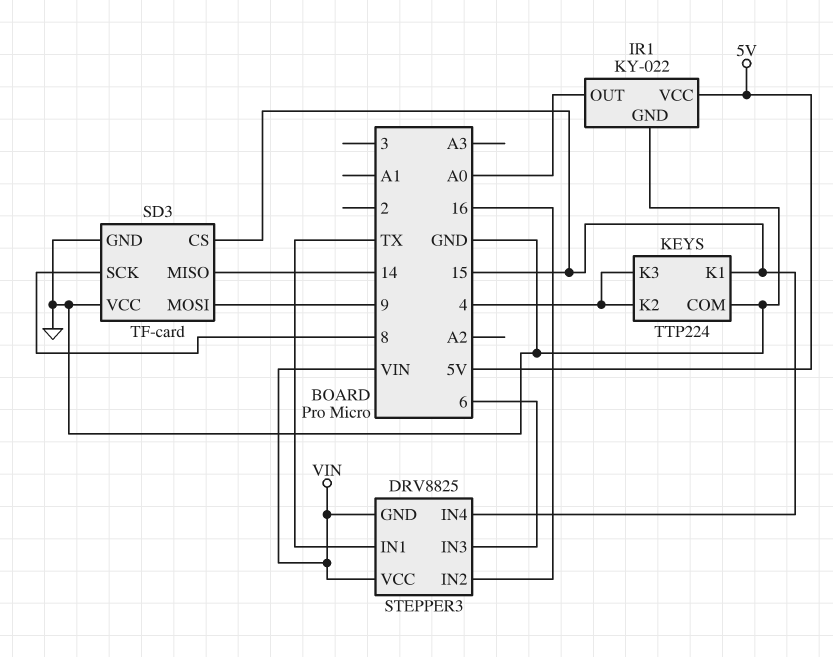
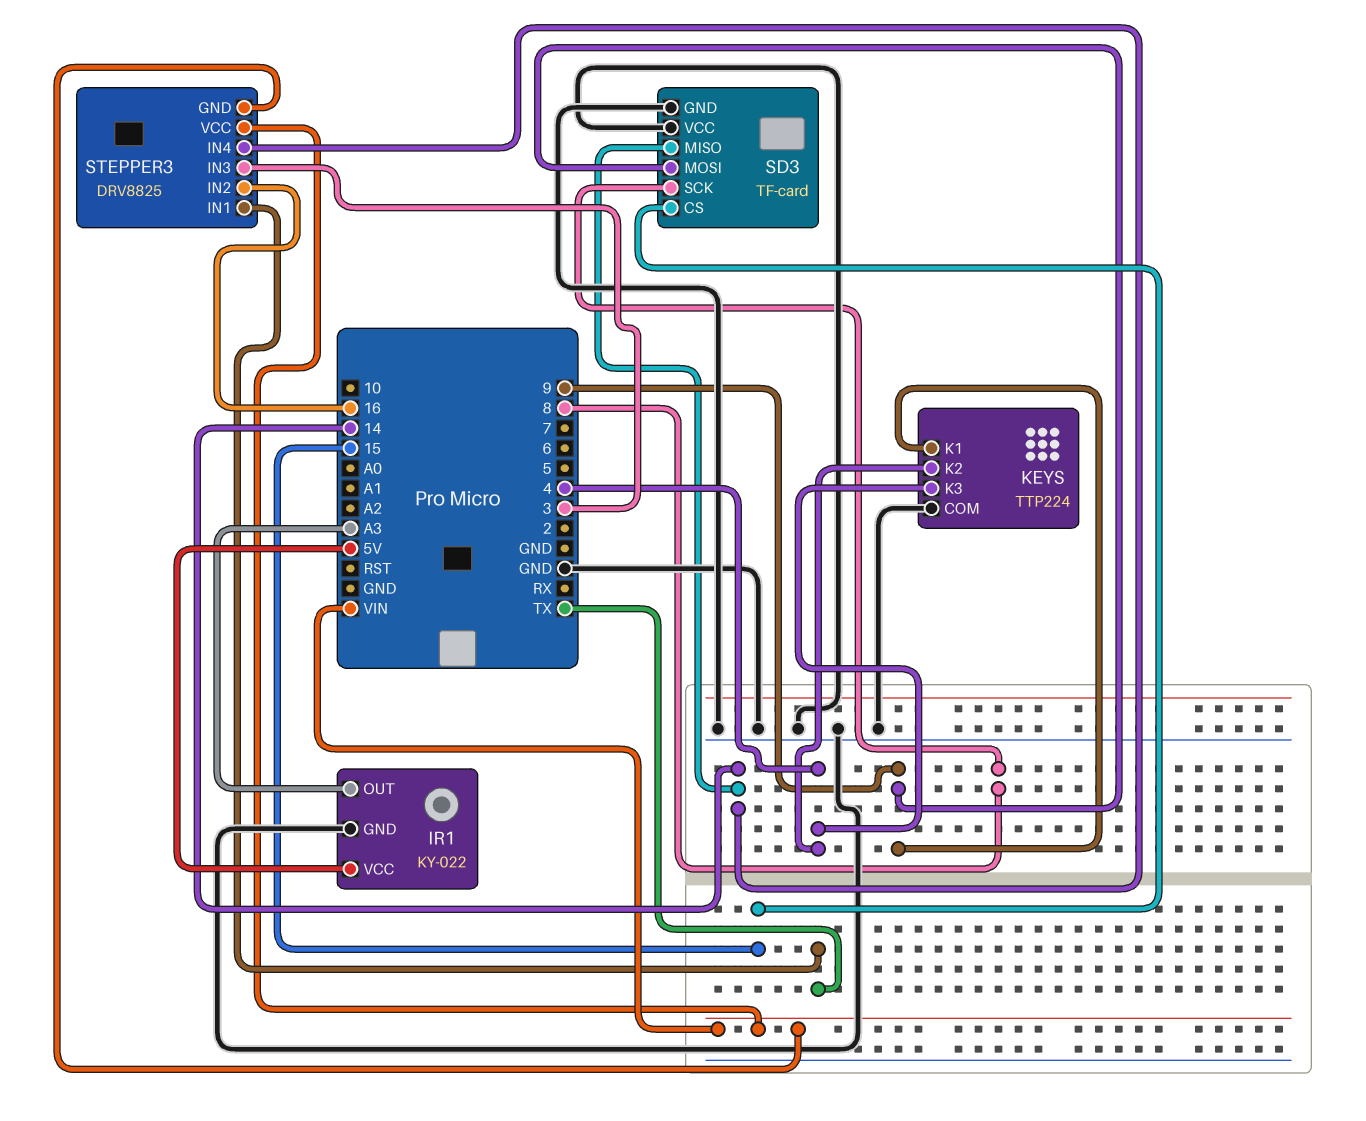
IR1 pin OUT: A0 -> A3
KEYS pin K1: 15 -> 9
STEPPER3 pin IN3: 6 -> 3
STEPPER3 pin IN4: 15 -> 14

